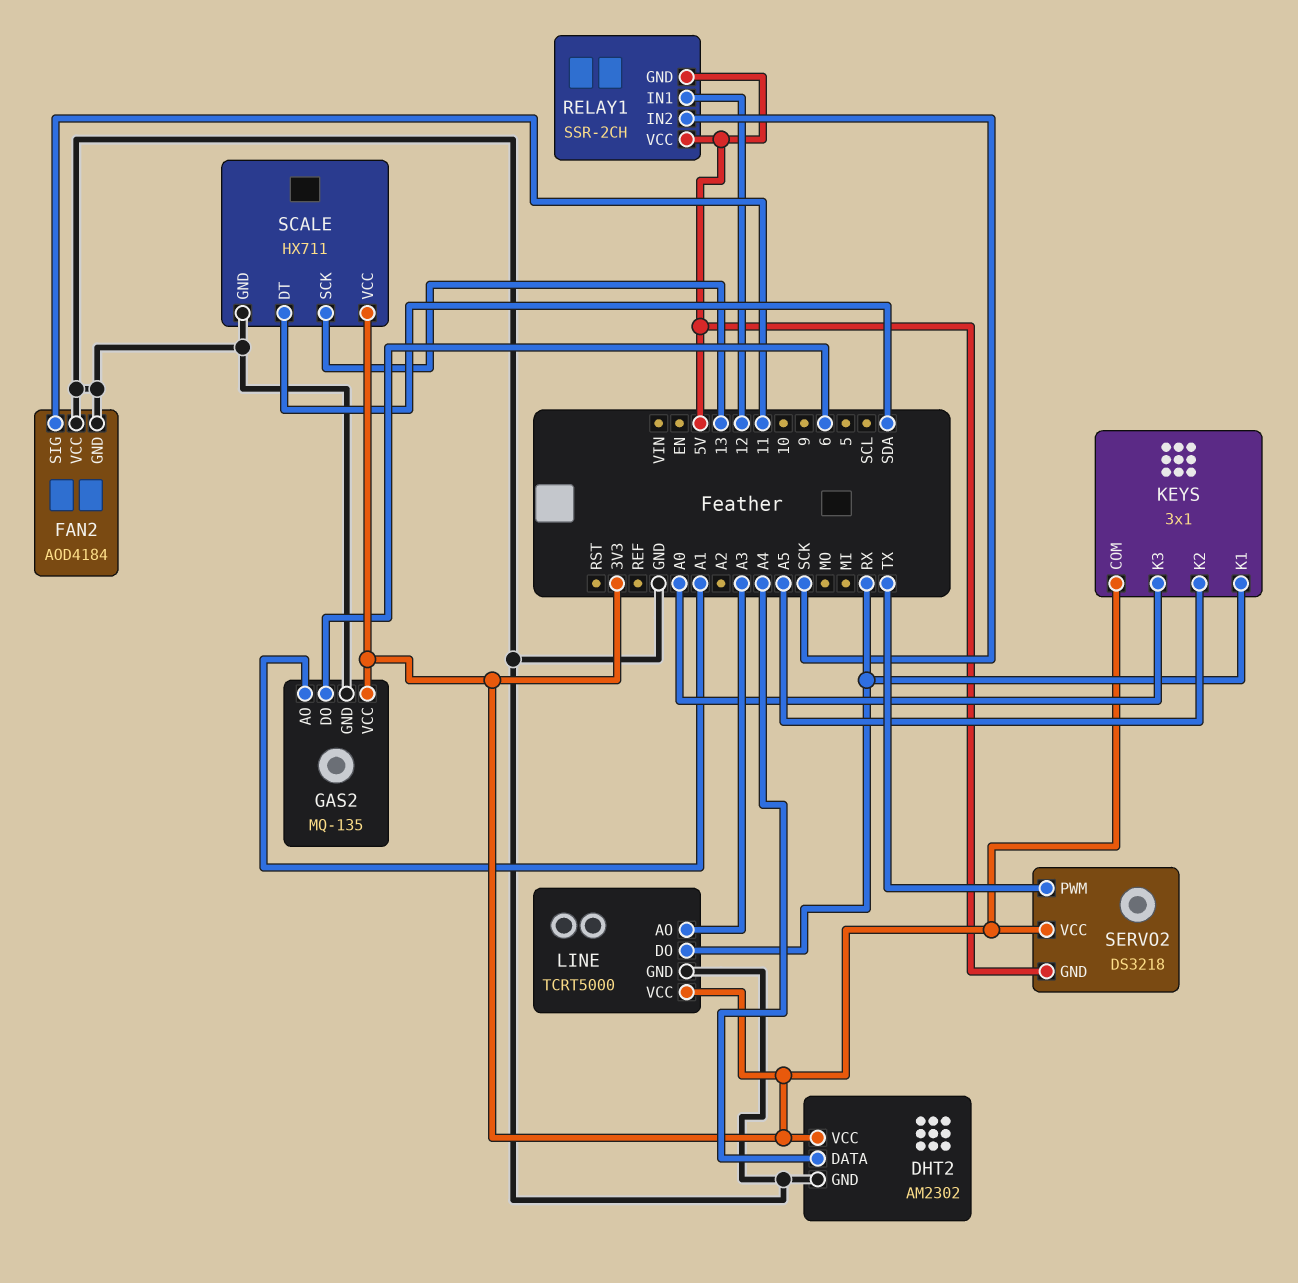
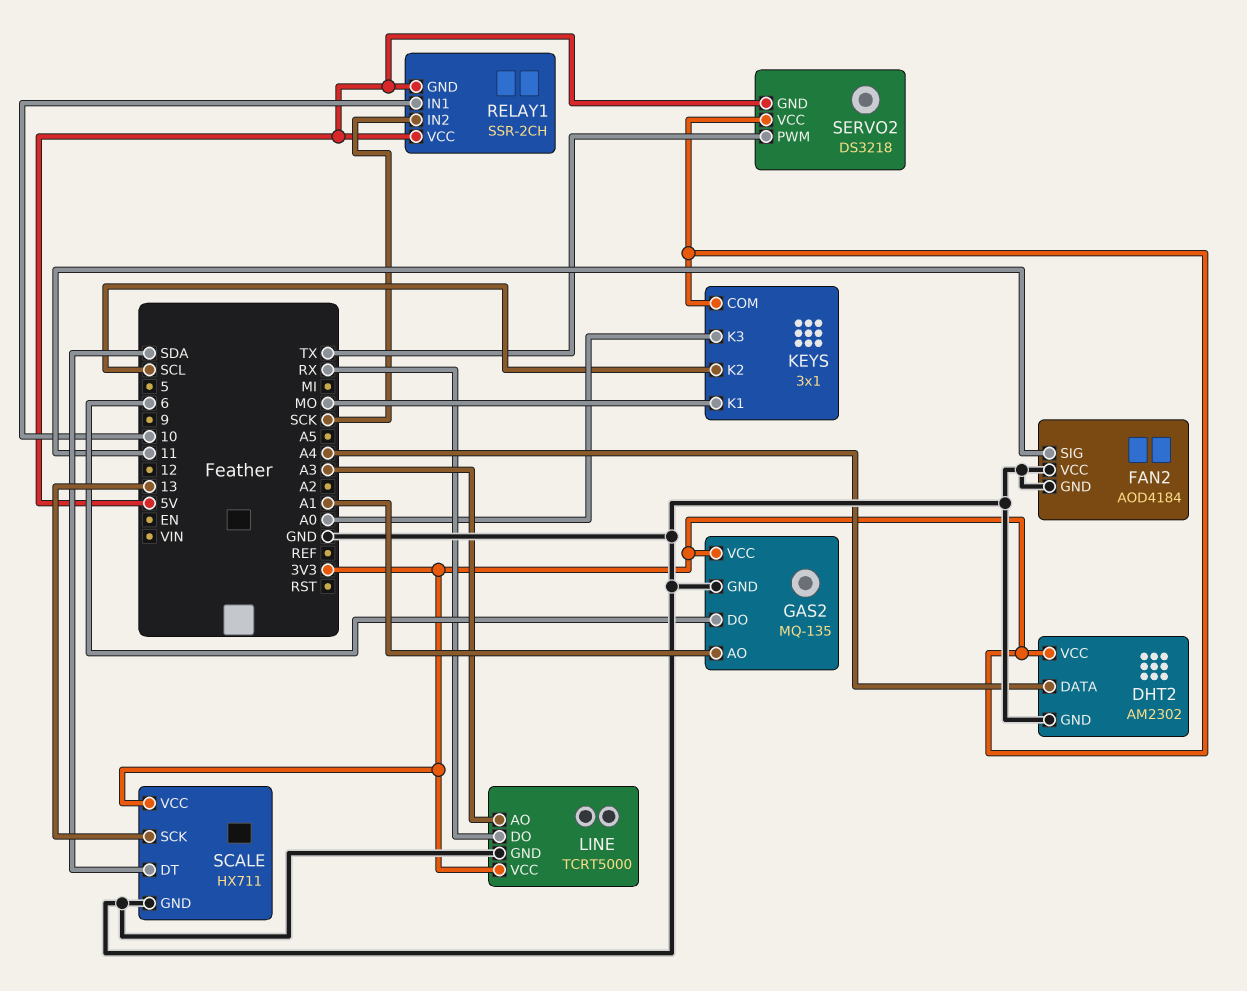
KEYS pin K1: RX -> MO
KEYS pin K2: A5 -> SCL
RELAY1 pin IN1: 12 -> 10

